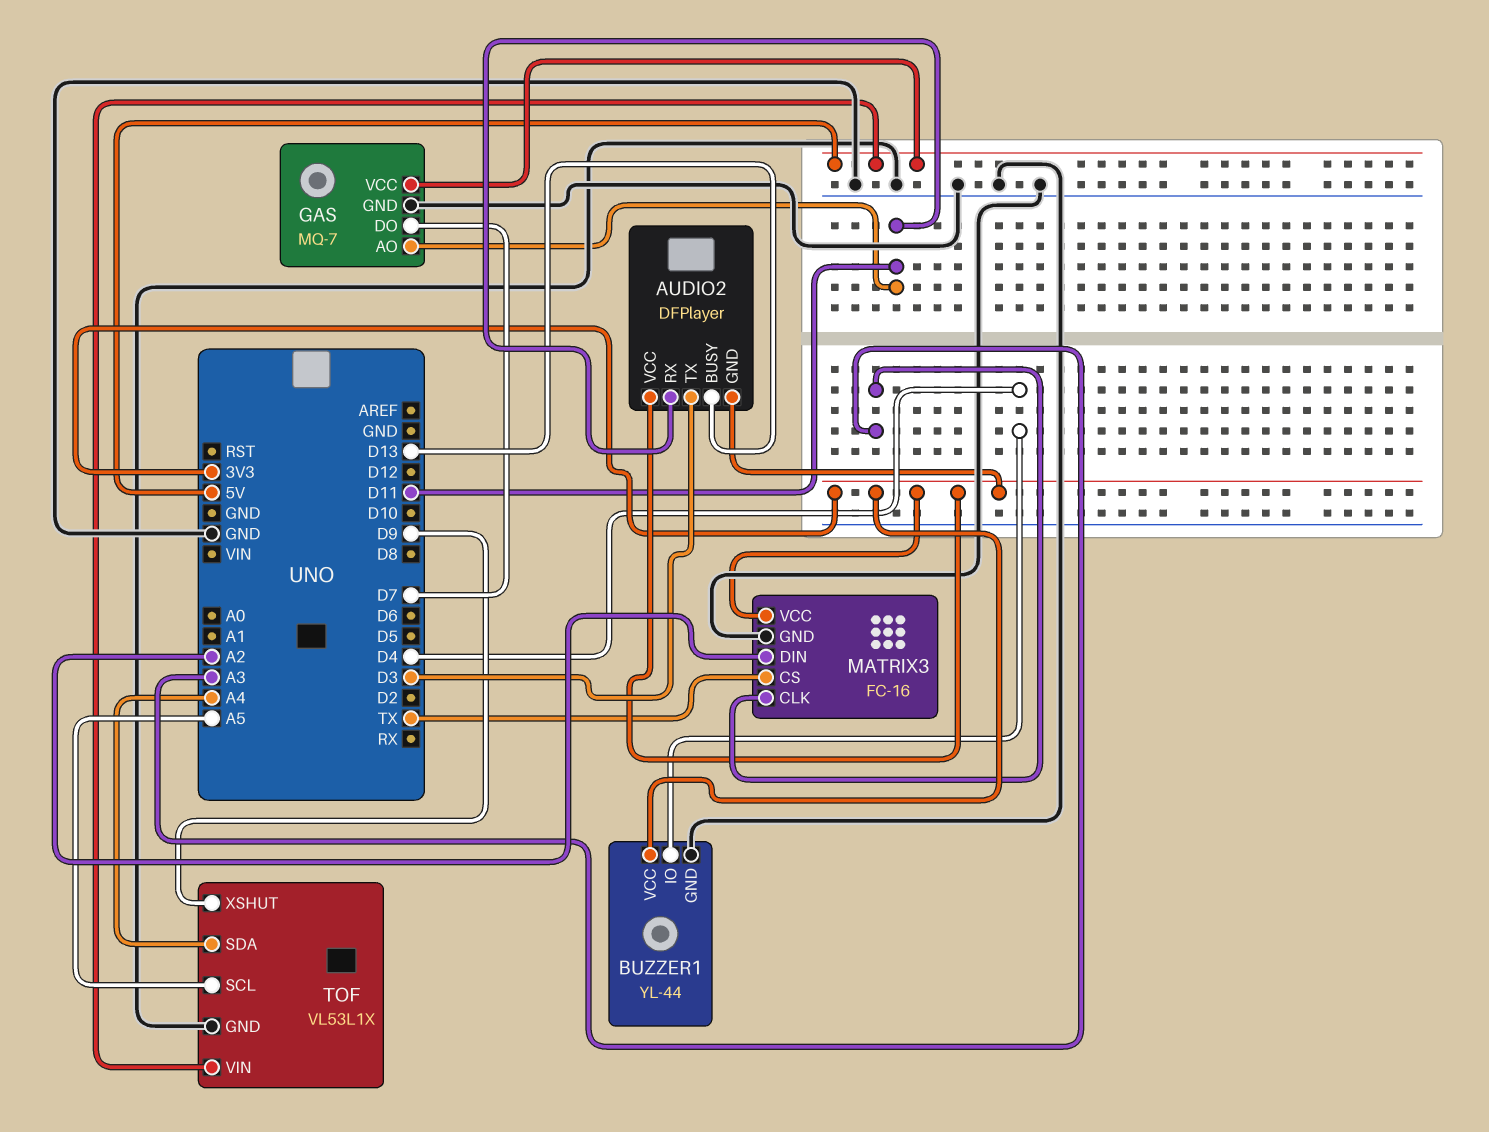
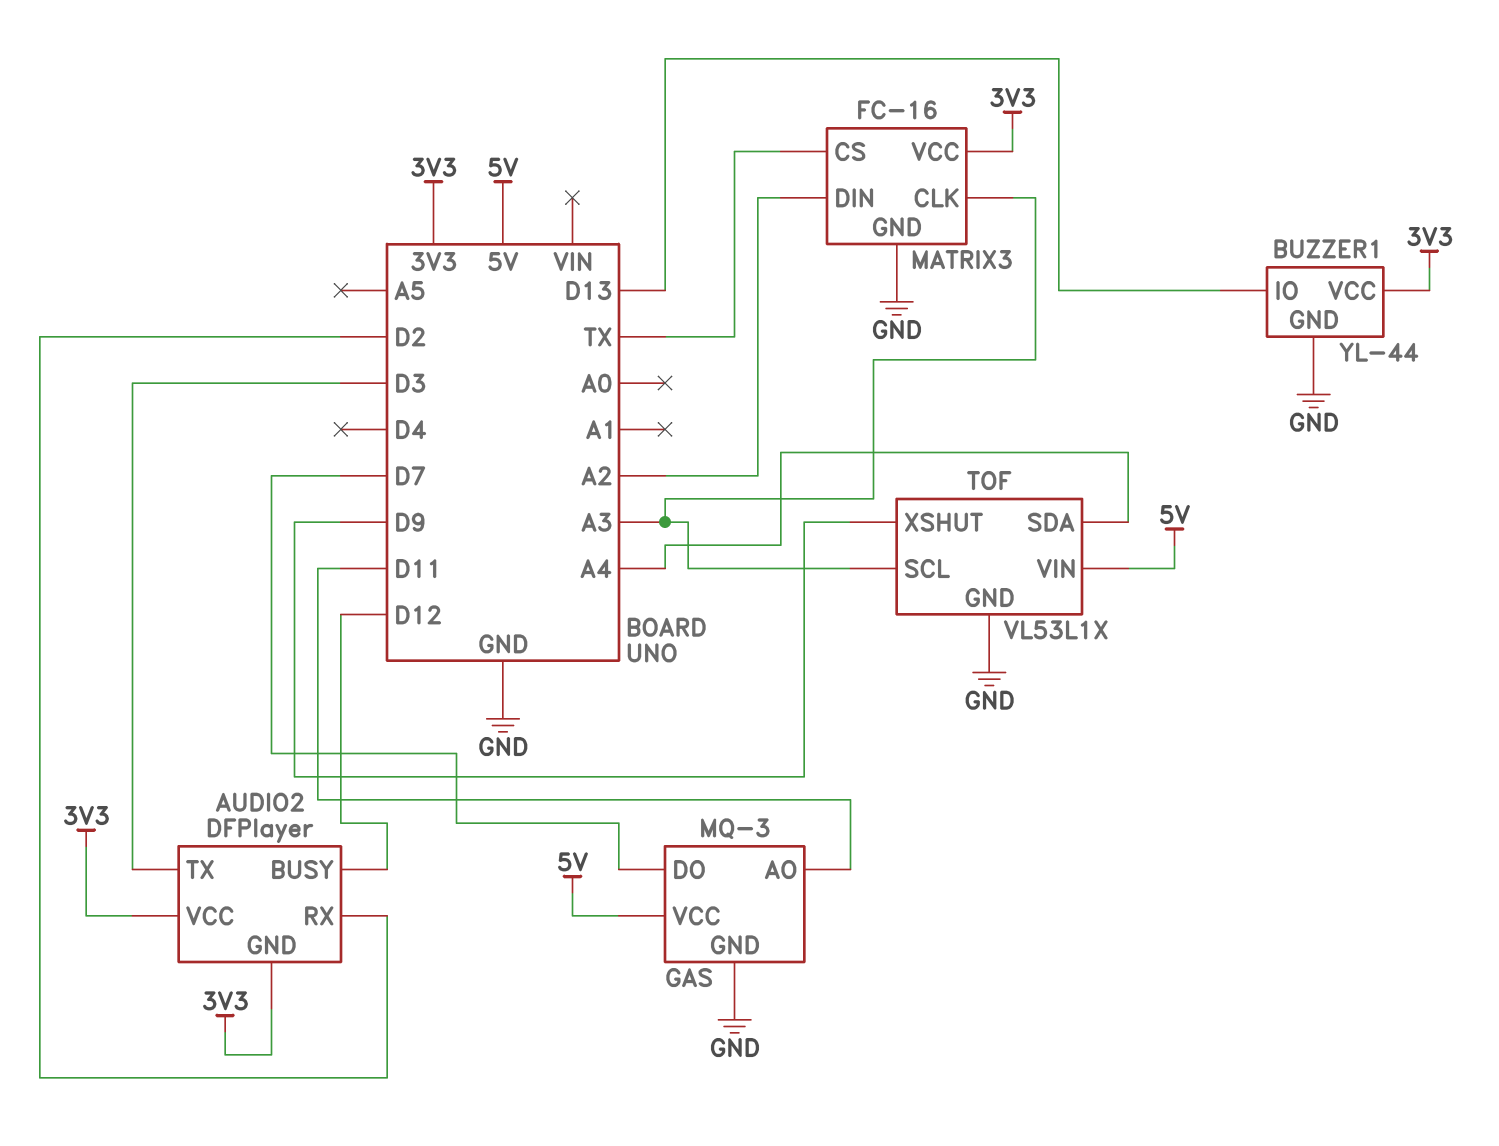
AUDIO2 pin BUSY: D13 -> D12
AUDIO2 pin RX: D11 -> D2
BUZZER1 pin IO: D4 -> D13
GAS: MQ-7 -> MQ-3
TOF pin SCL: A5 -> A3

